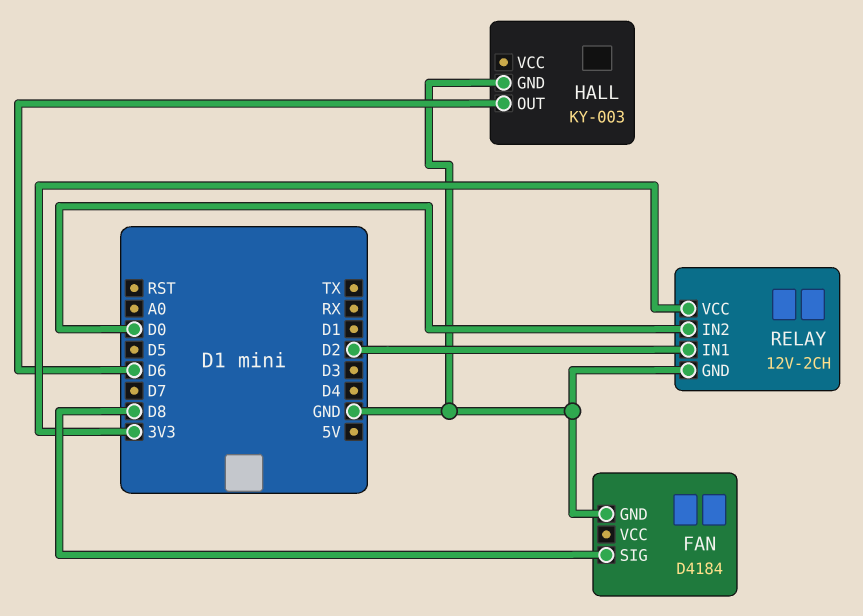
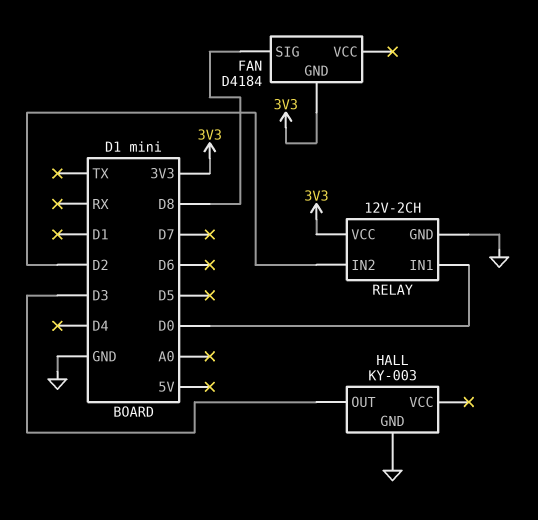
FAN pin GND: GND -> 3V3
HALL pin OUT: D6 -> D3
RELAY pin IN1: D2 -> D0
RELAY pin IN2: D0 -> D2

